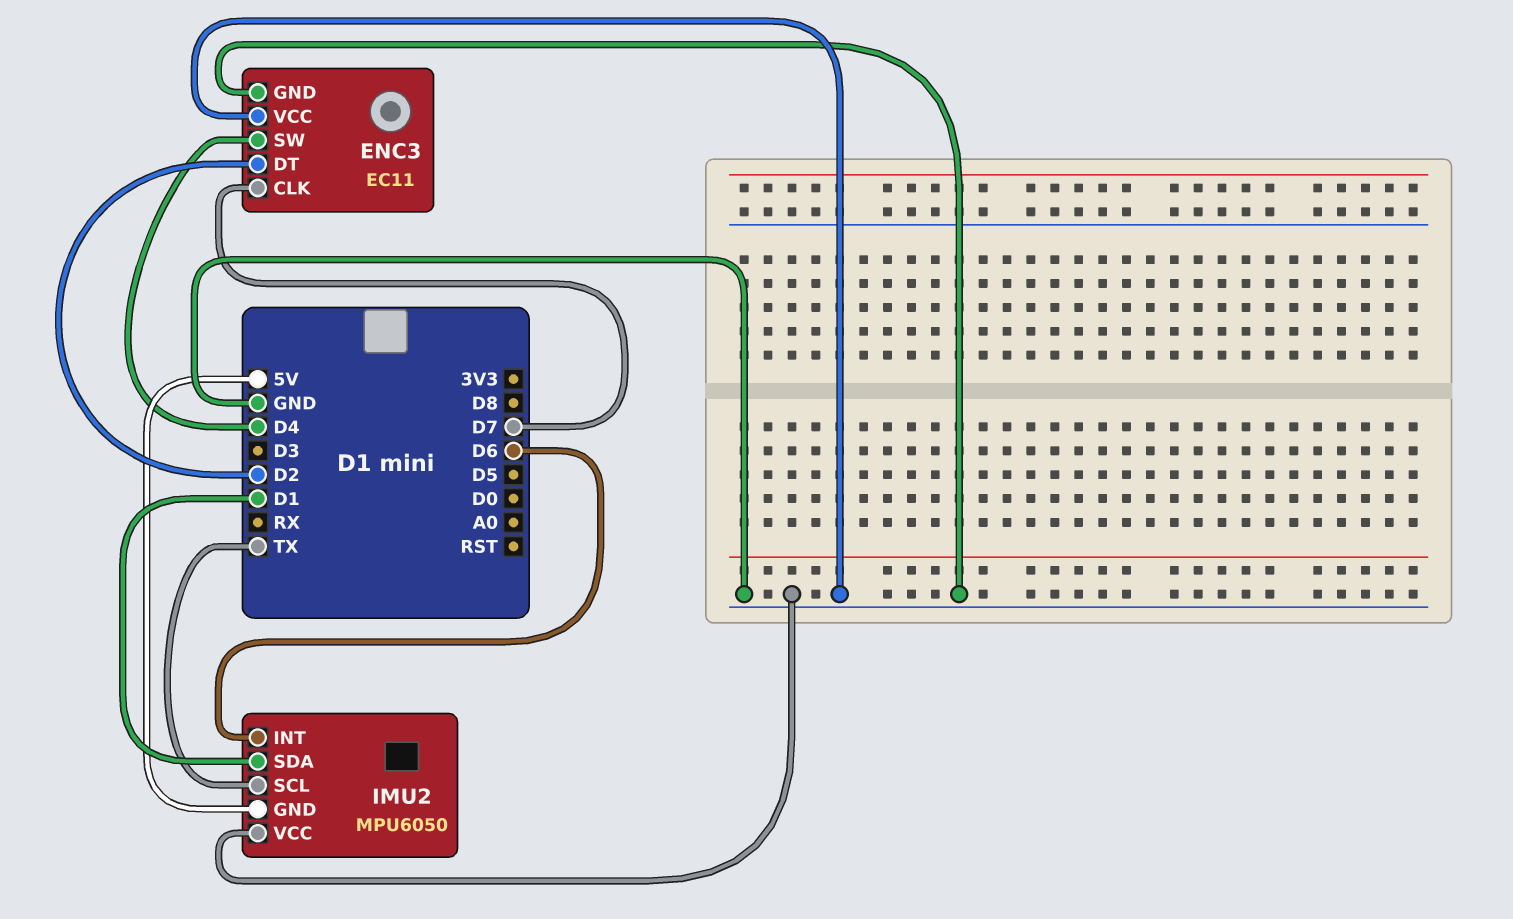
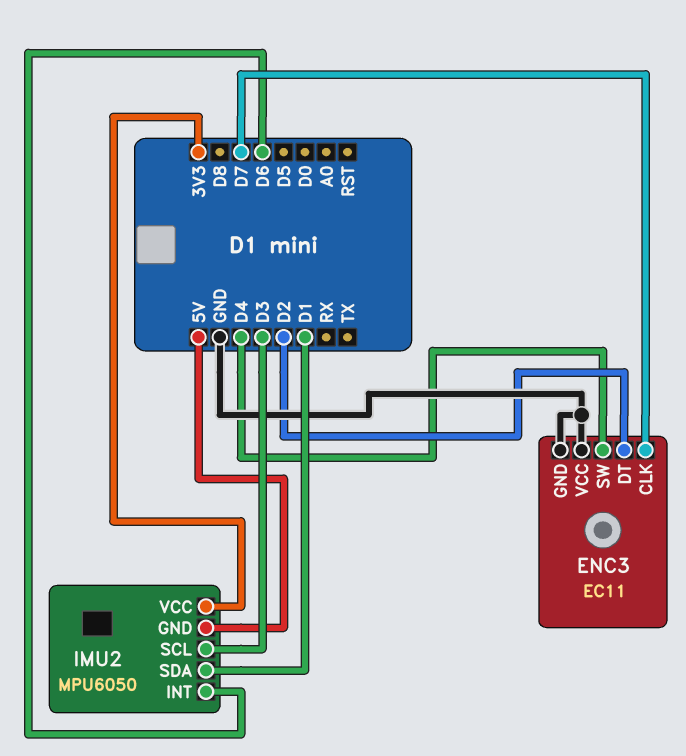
IMU2 pin SCL: TX -> D3
IMU2 pin VCC: GND -> 3V3

